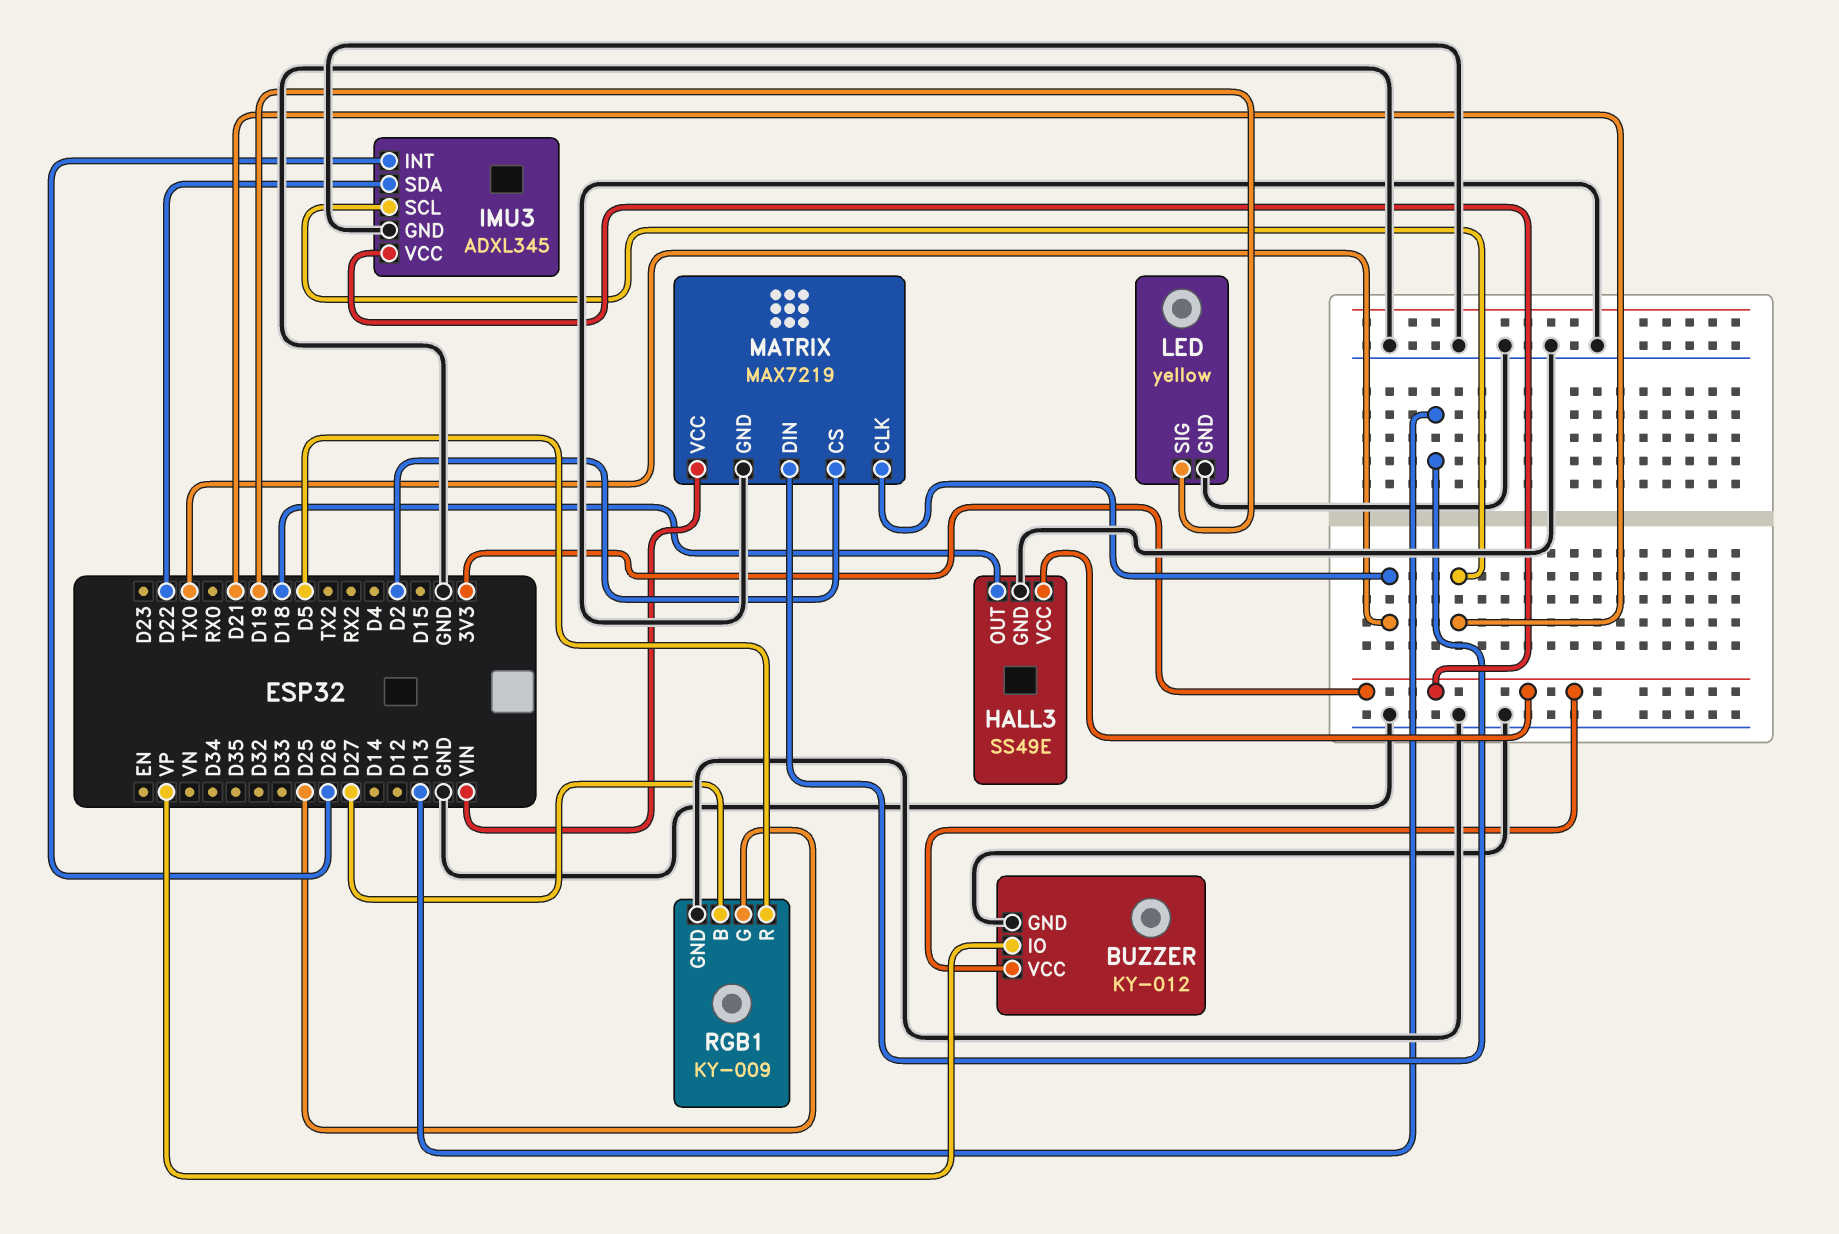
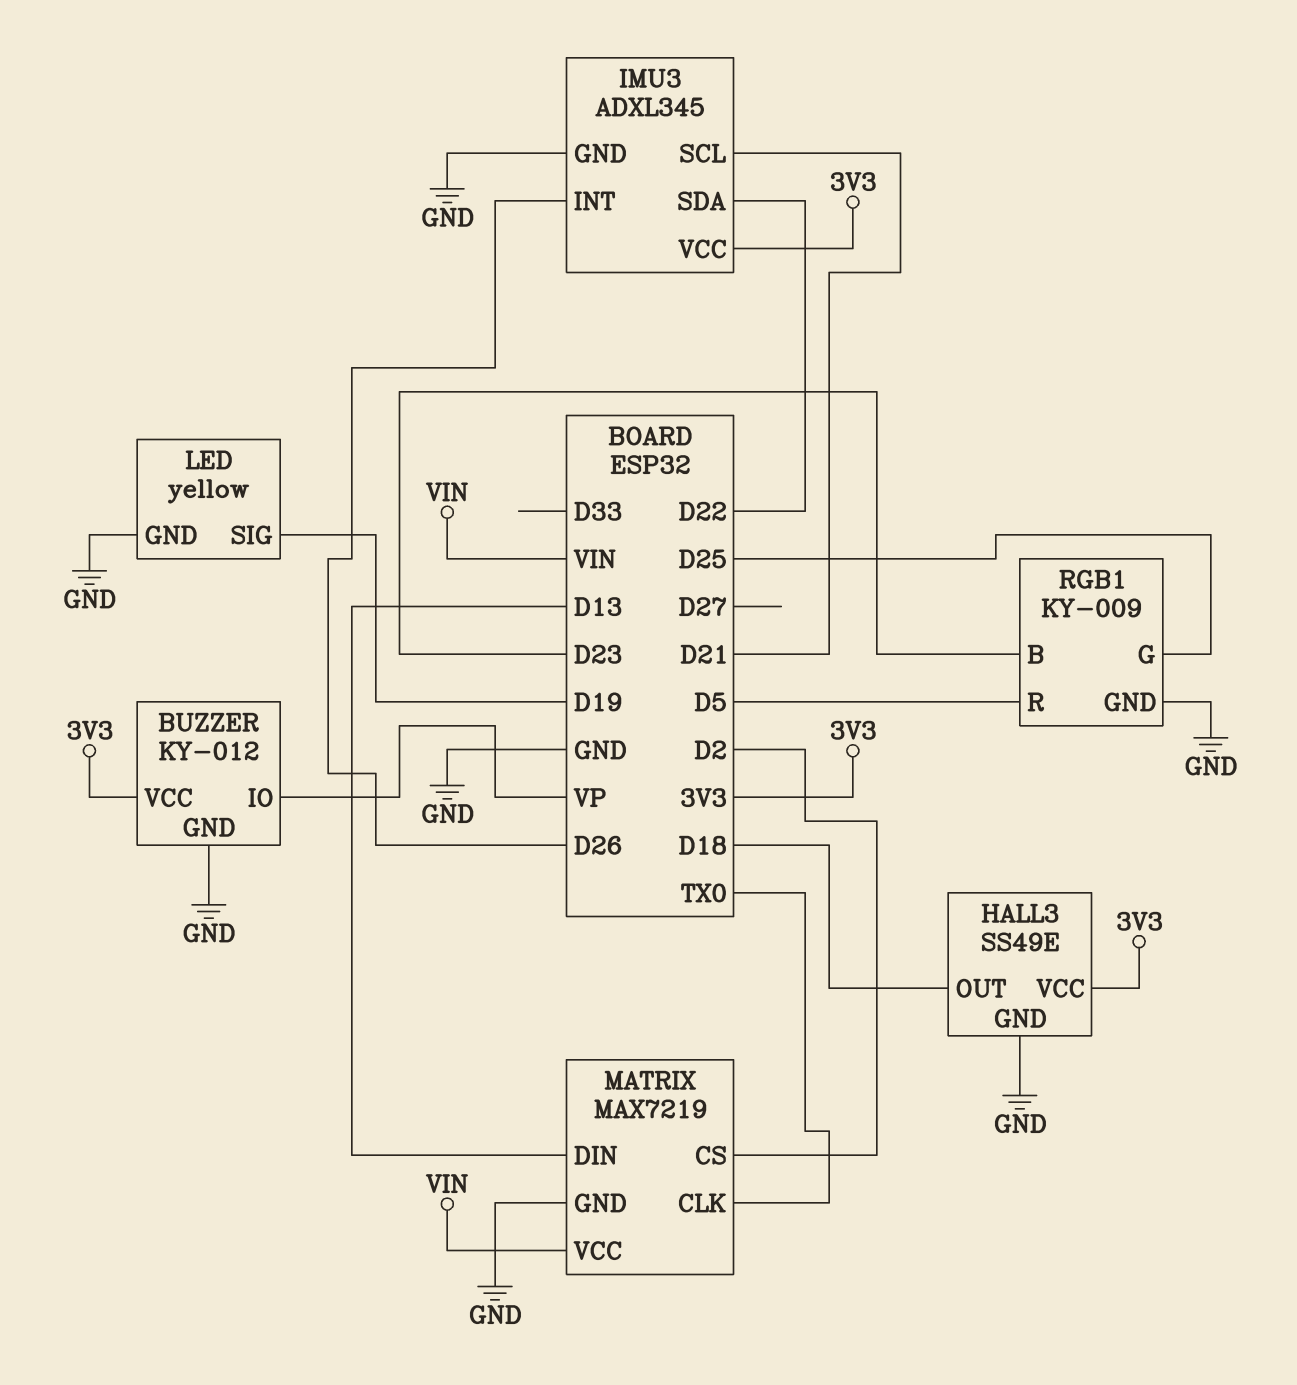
RGB1 pin B: D27 -> D23

